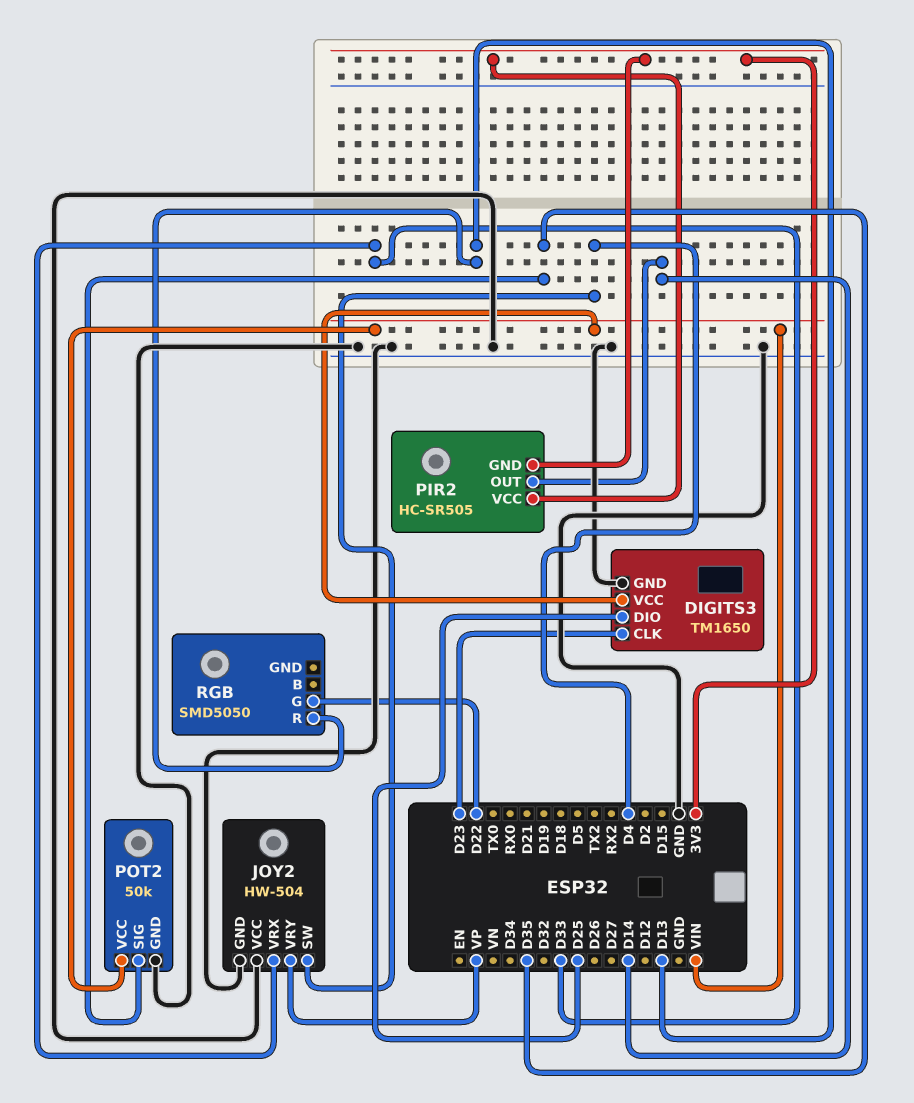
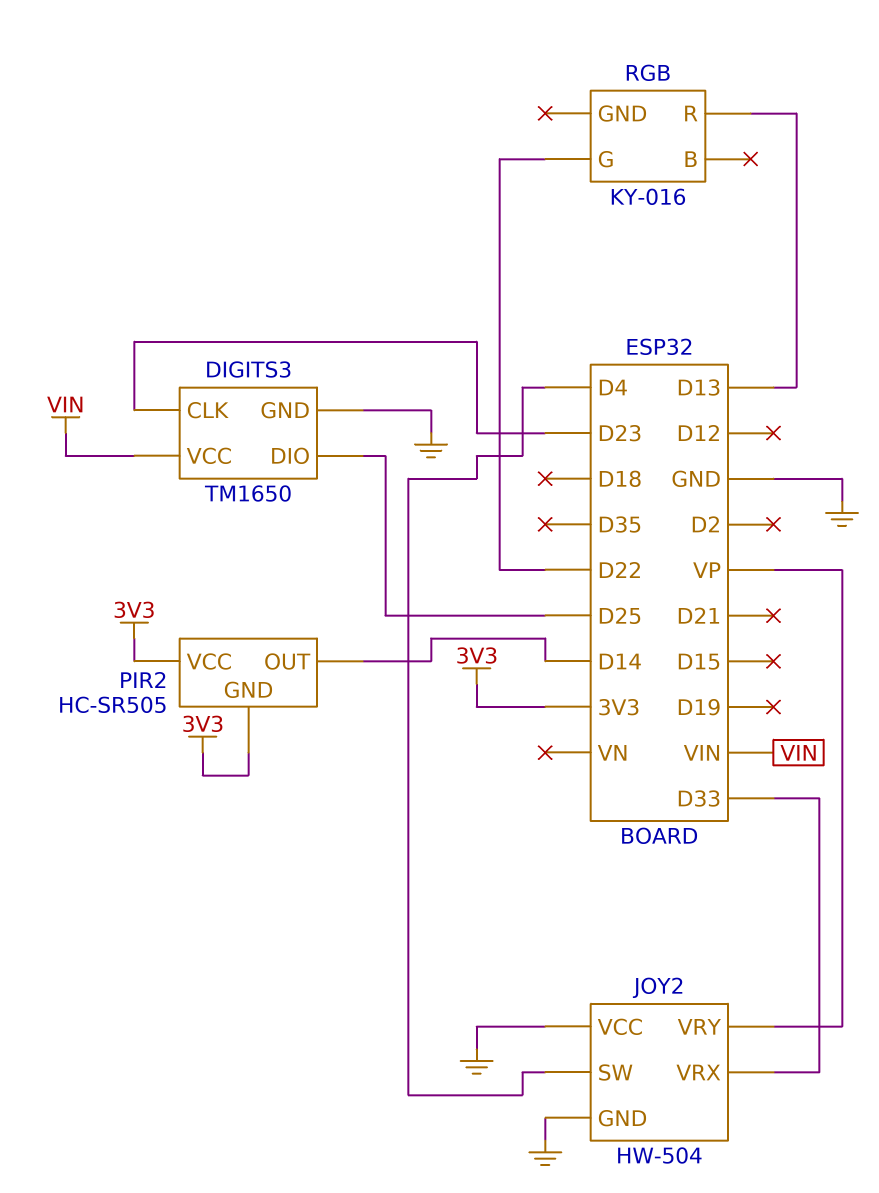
POT2: 50k -> none
POT2 pin GND: GND -> none
POT2 pin SIG: D35 -> none
POT2 pin VCC: VIN -> none
RGB: SMD5050 -> KY-016

